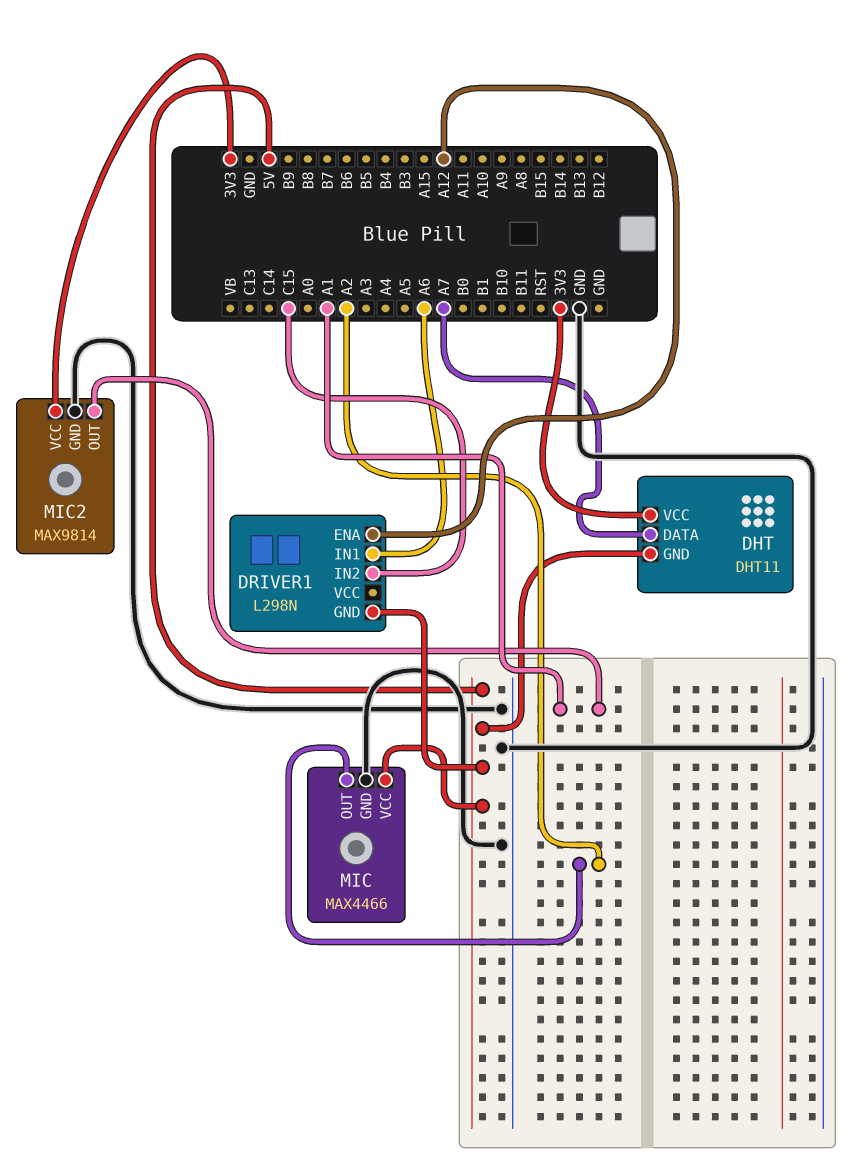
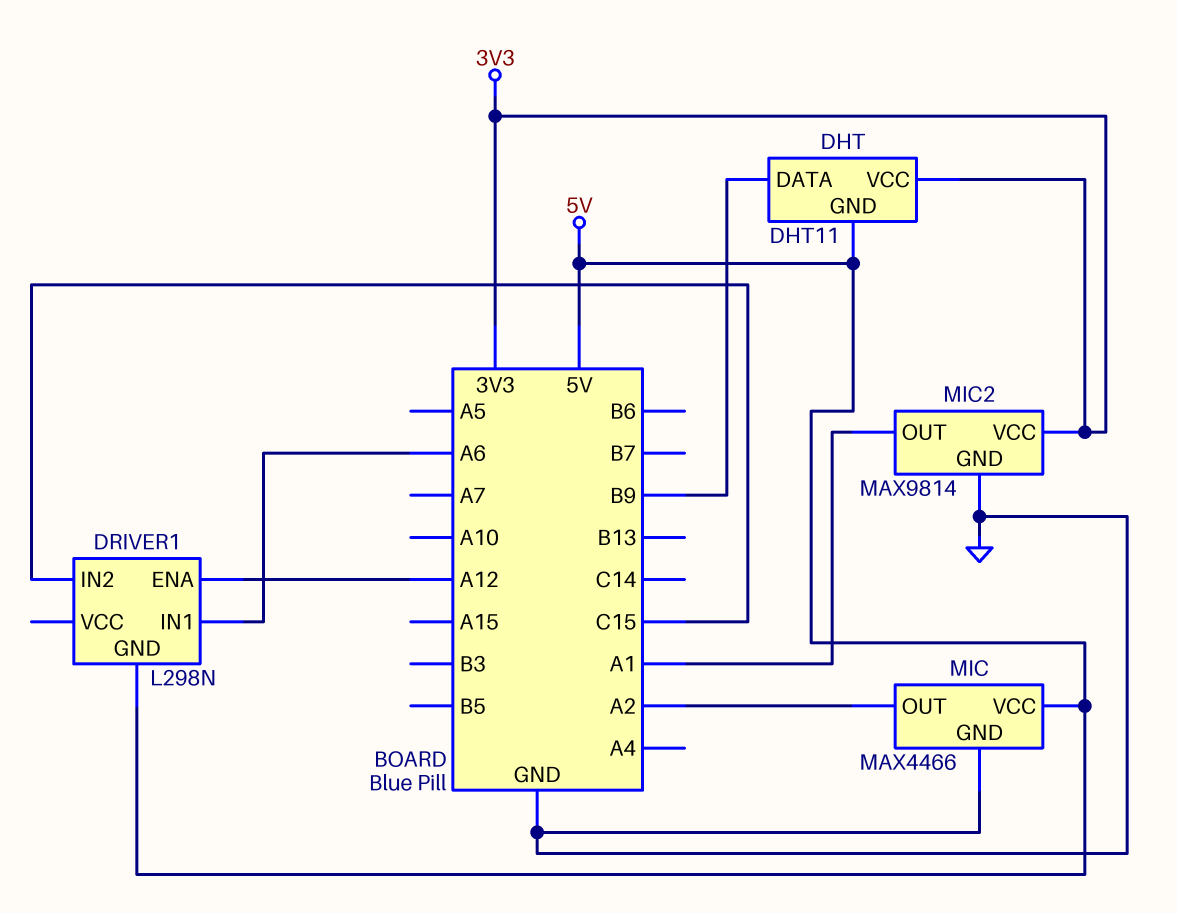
DHT pin DATA: A7 -> B9

